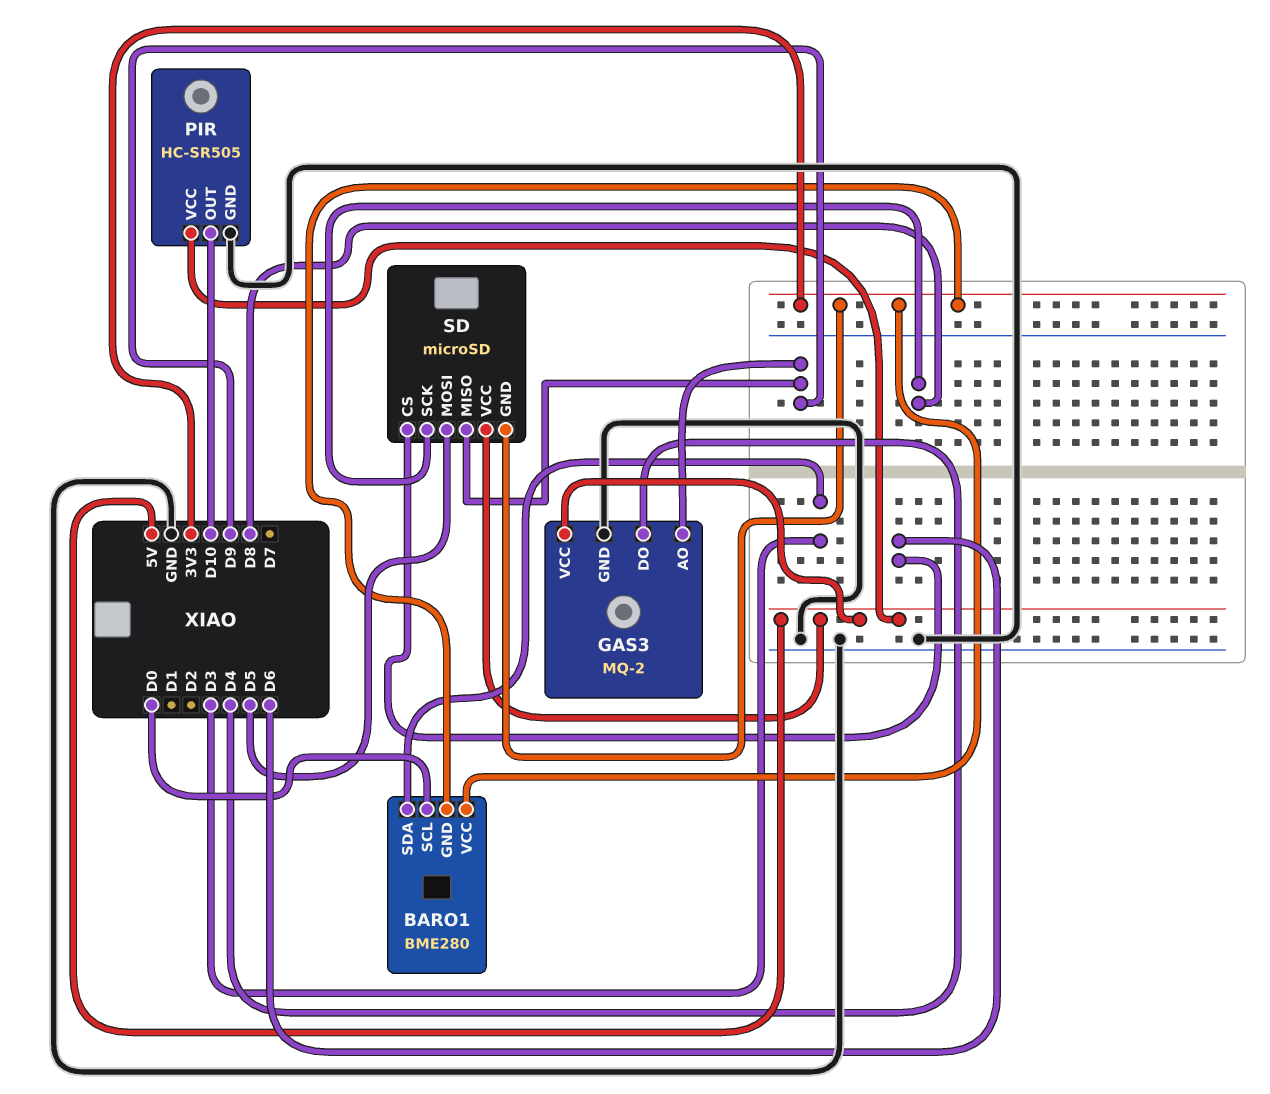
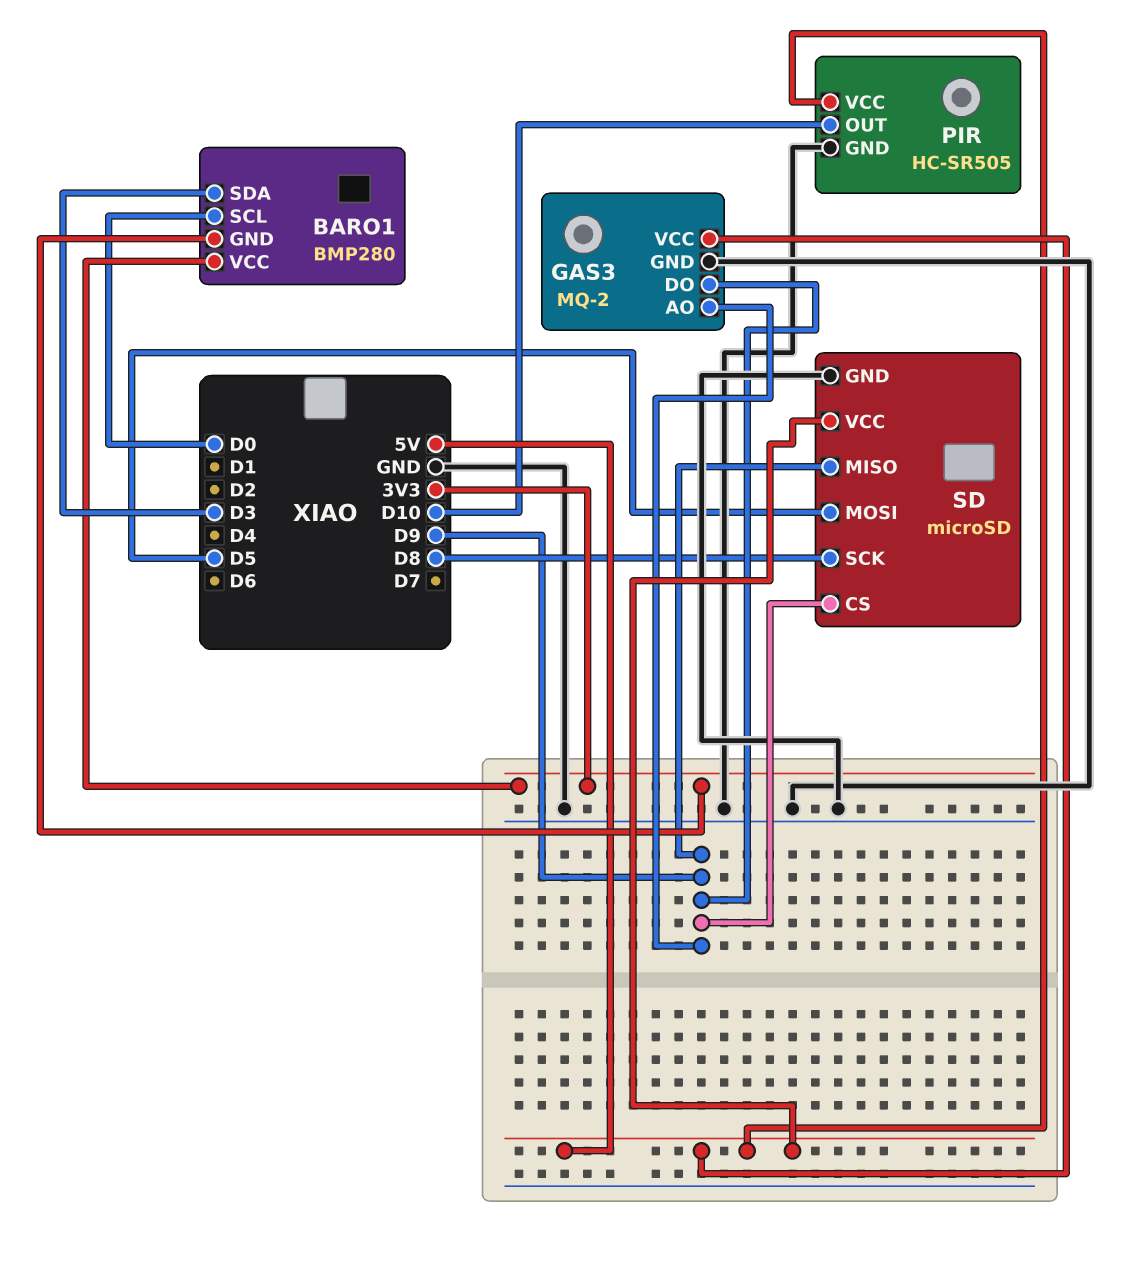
BARO1: BME280 -> BMP280
GAS3 pin DO: D4 -> D9
SD pin CS: D6 -> D9
SD pin GND: 3V3 -> GND

